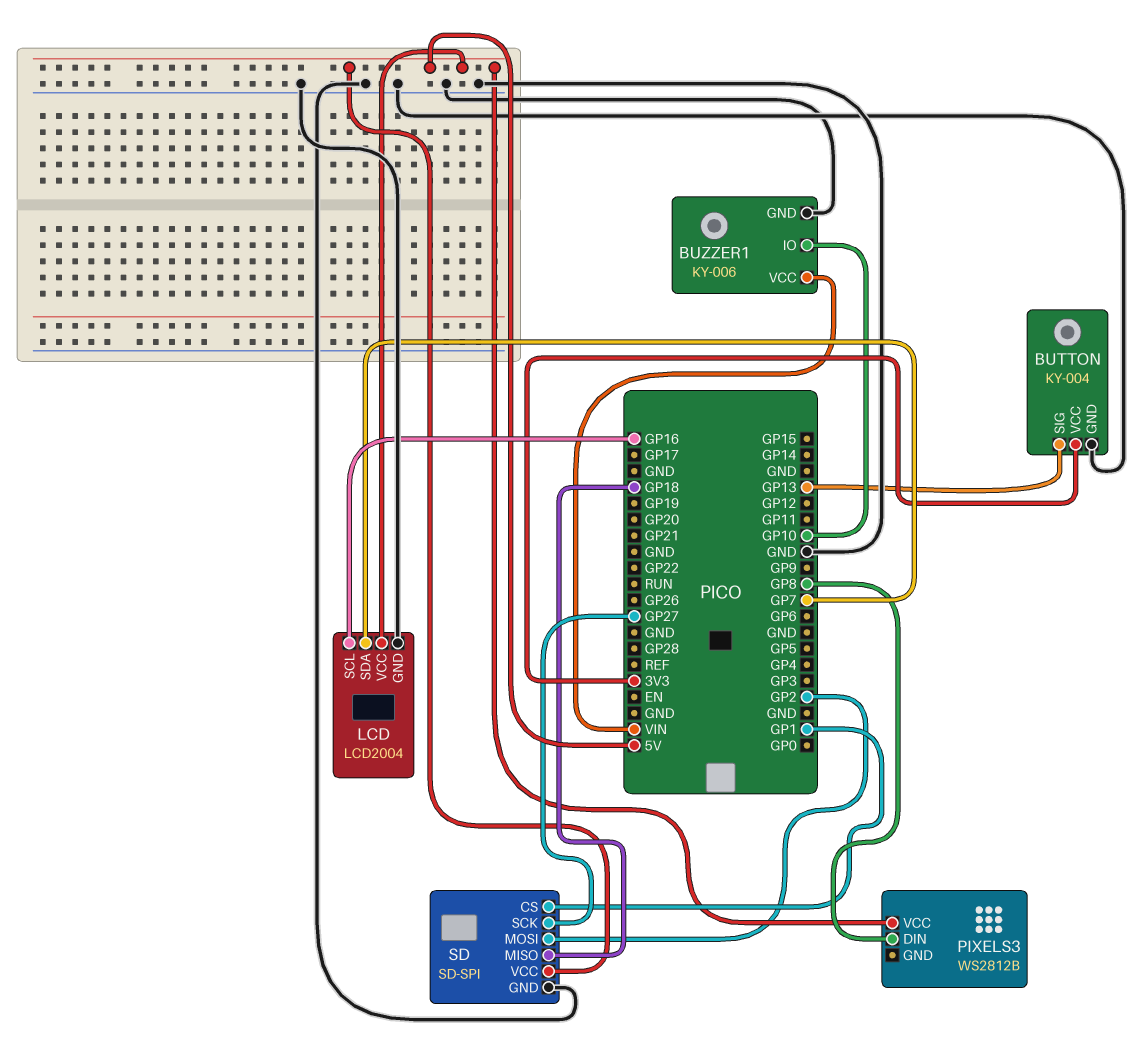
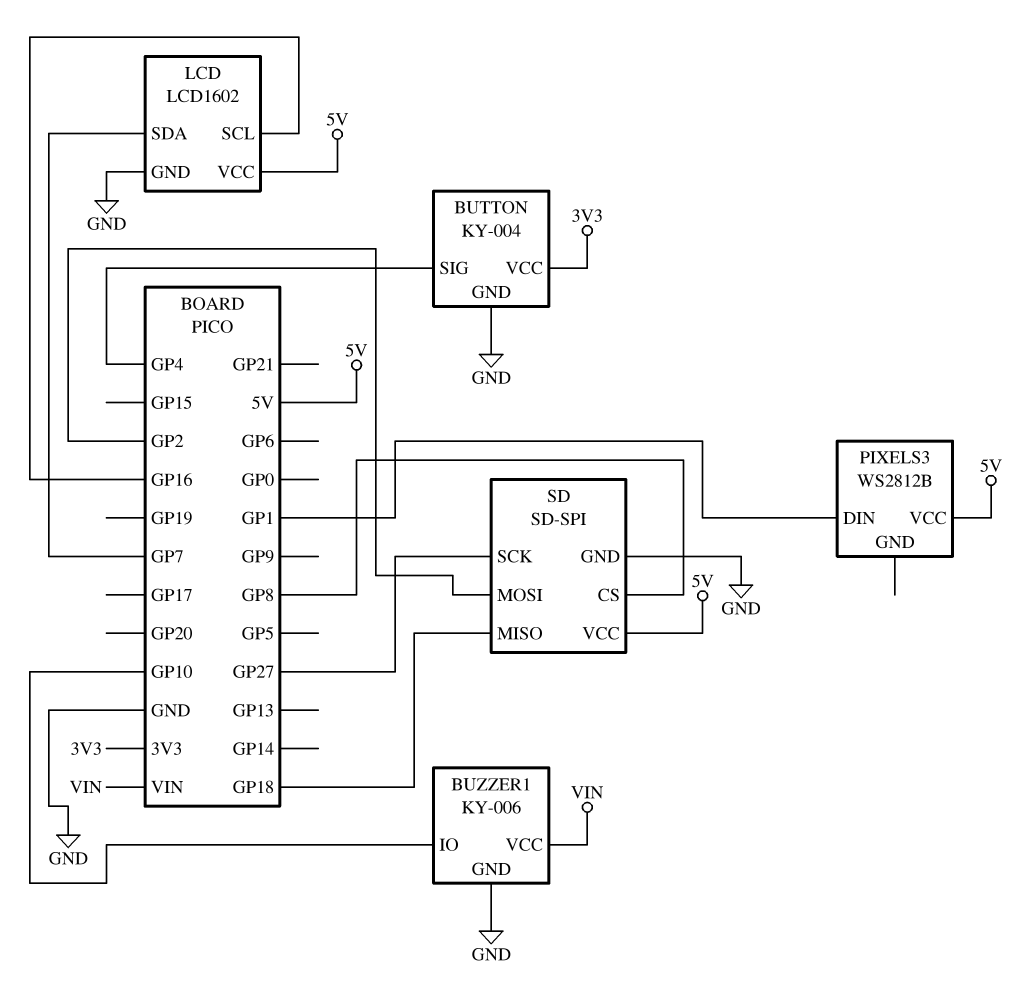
BUTTON pin SIG: GP13 -> GP4
LCD: LCD2004 -> LCD1602
PIXELS3 pin DIN: GP8 -> GP1
SD pin CS: GP1 -> GP8

